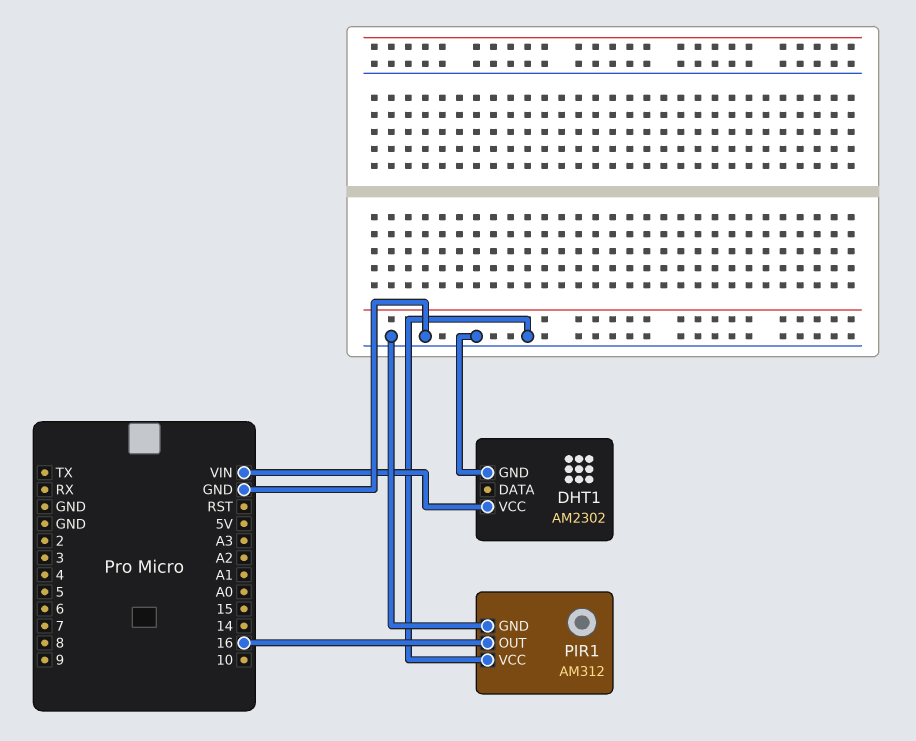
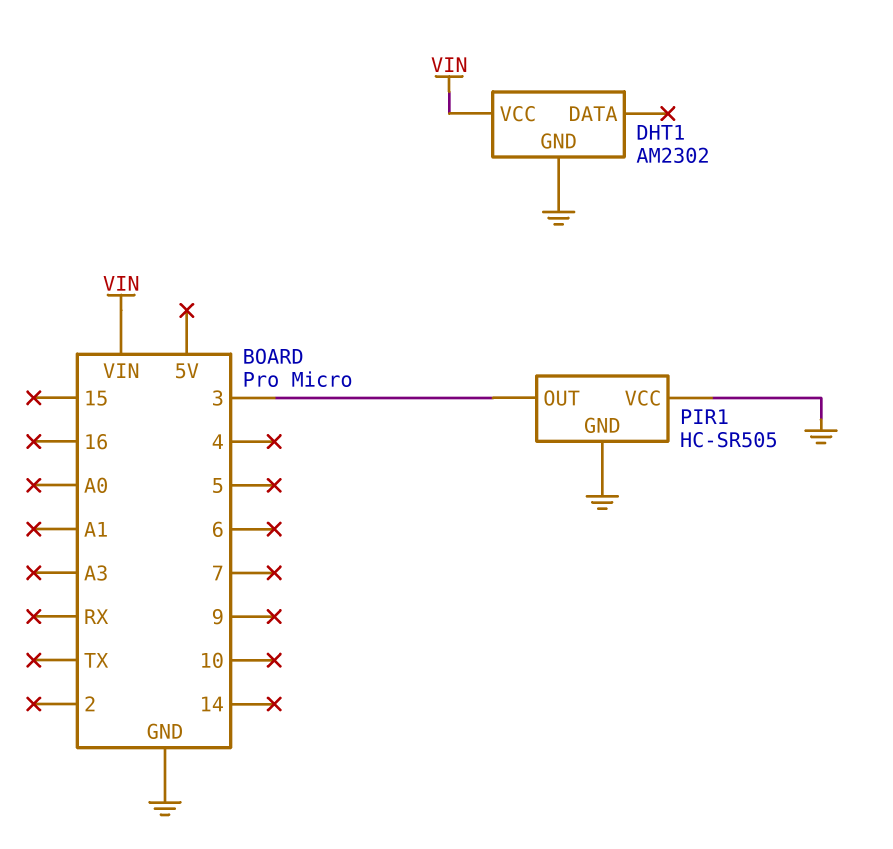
PIR1: AM312 -> HC-SR505
PIR1 pin OUT: 16 -> 3

